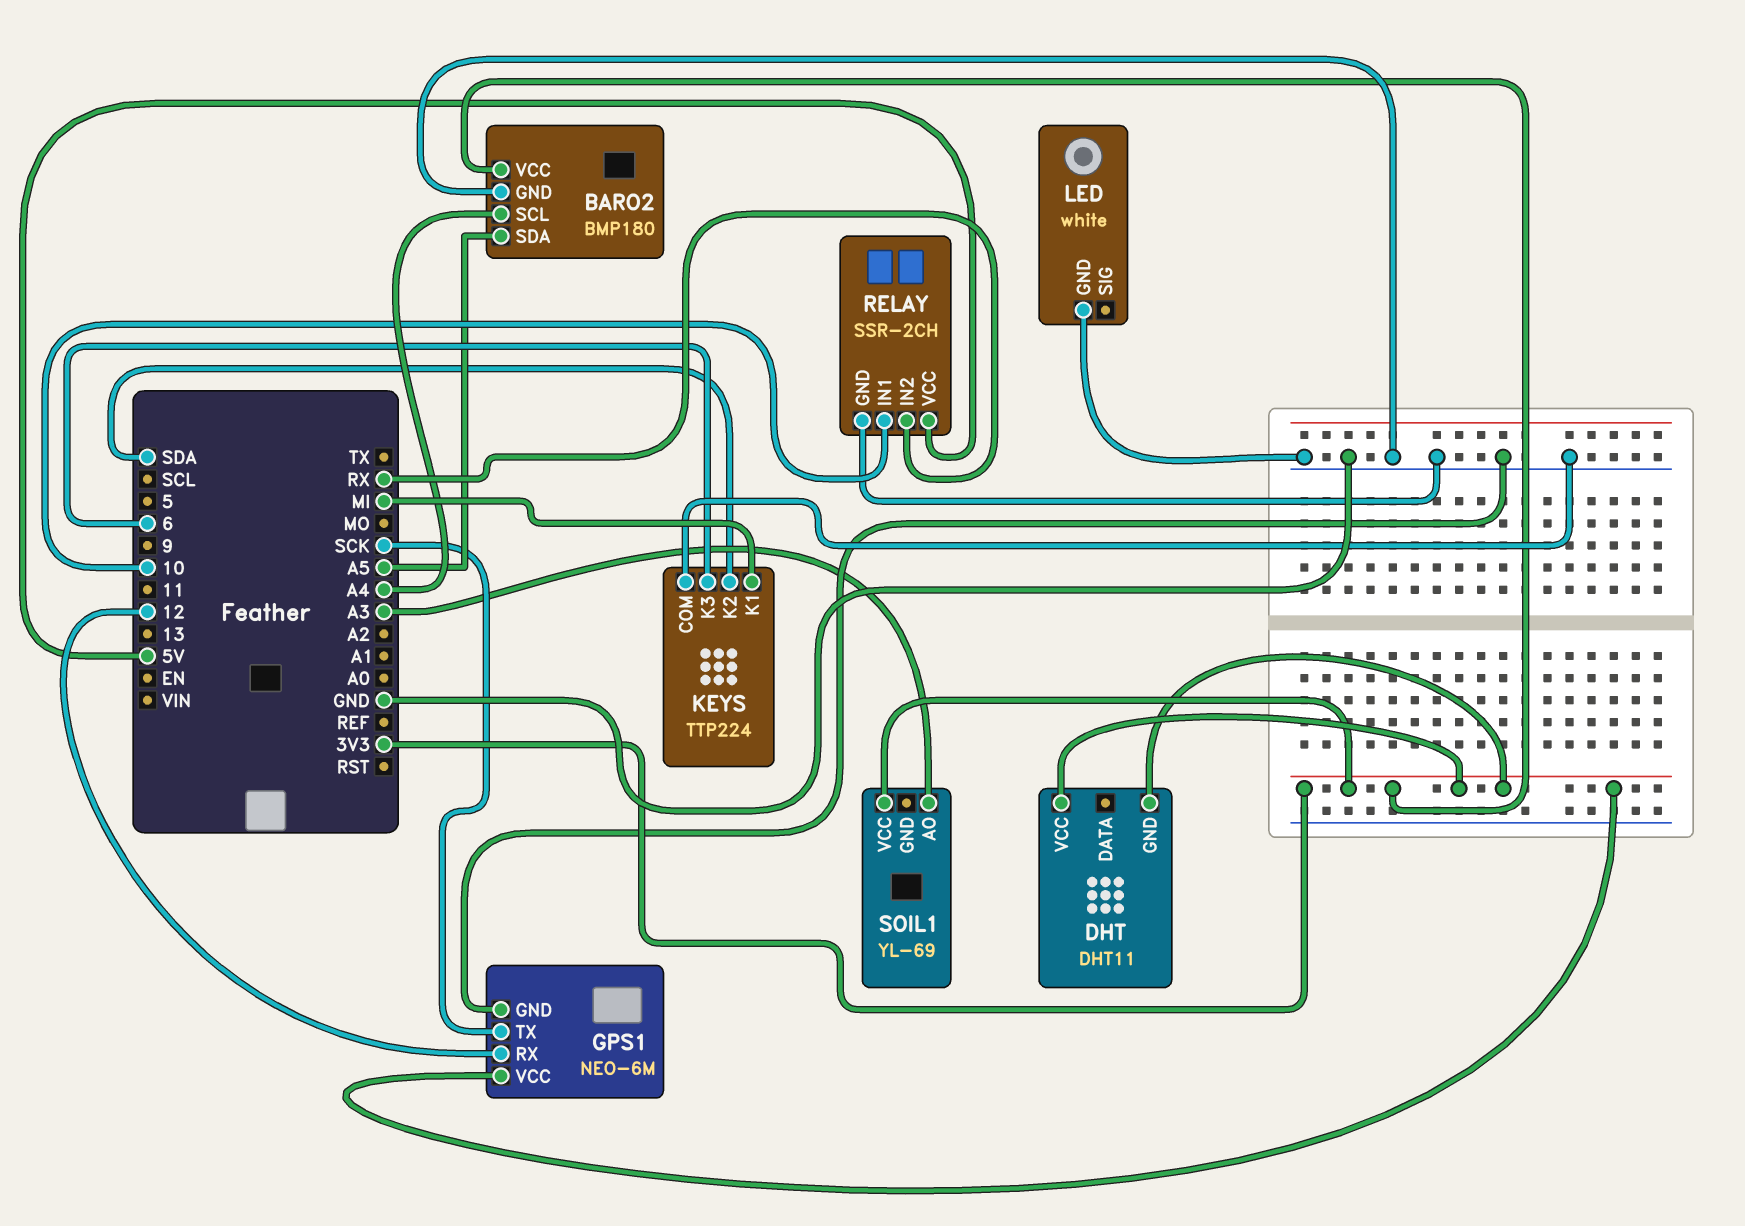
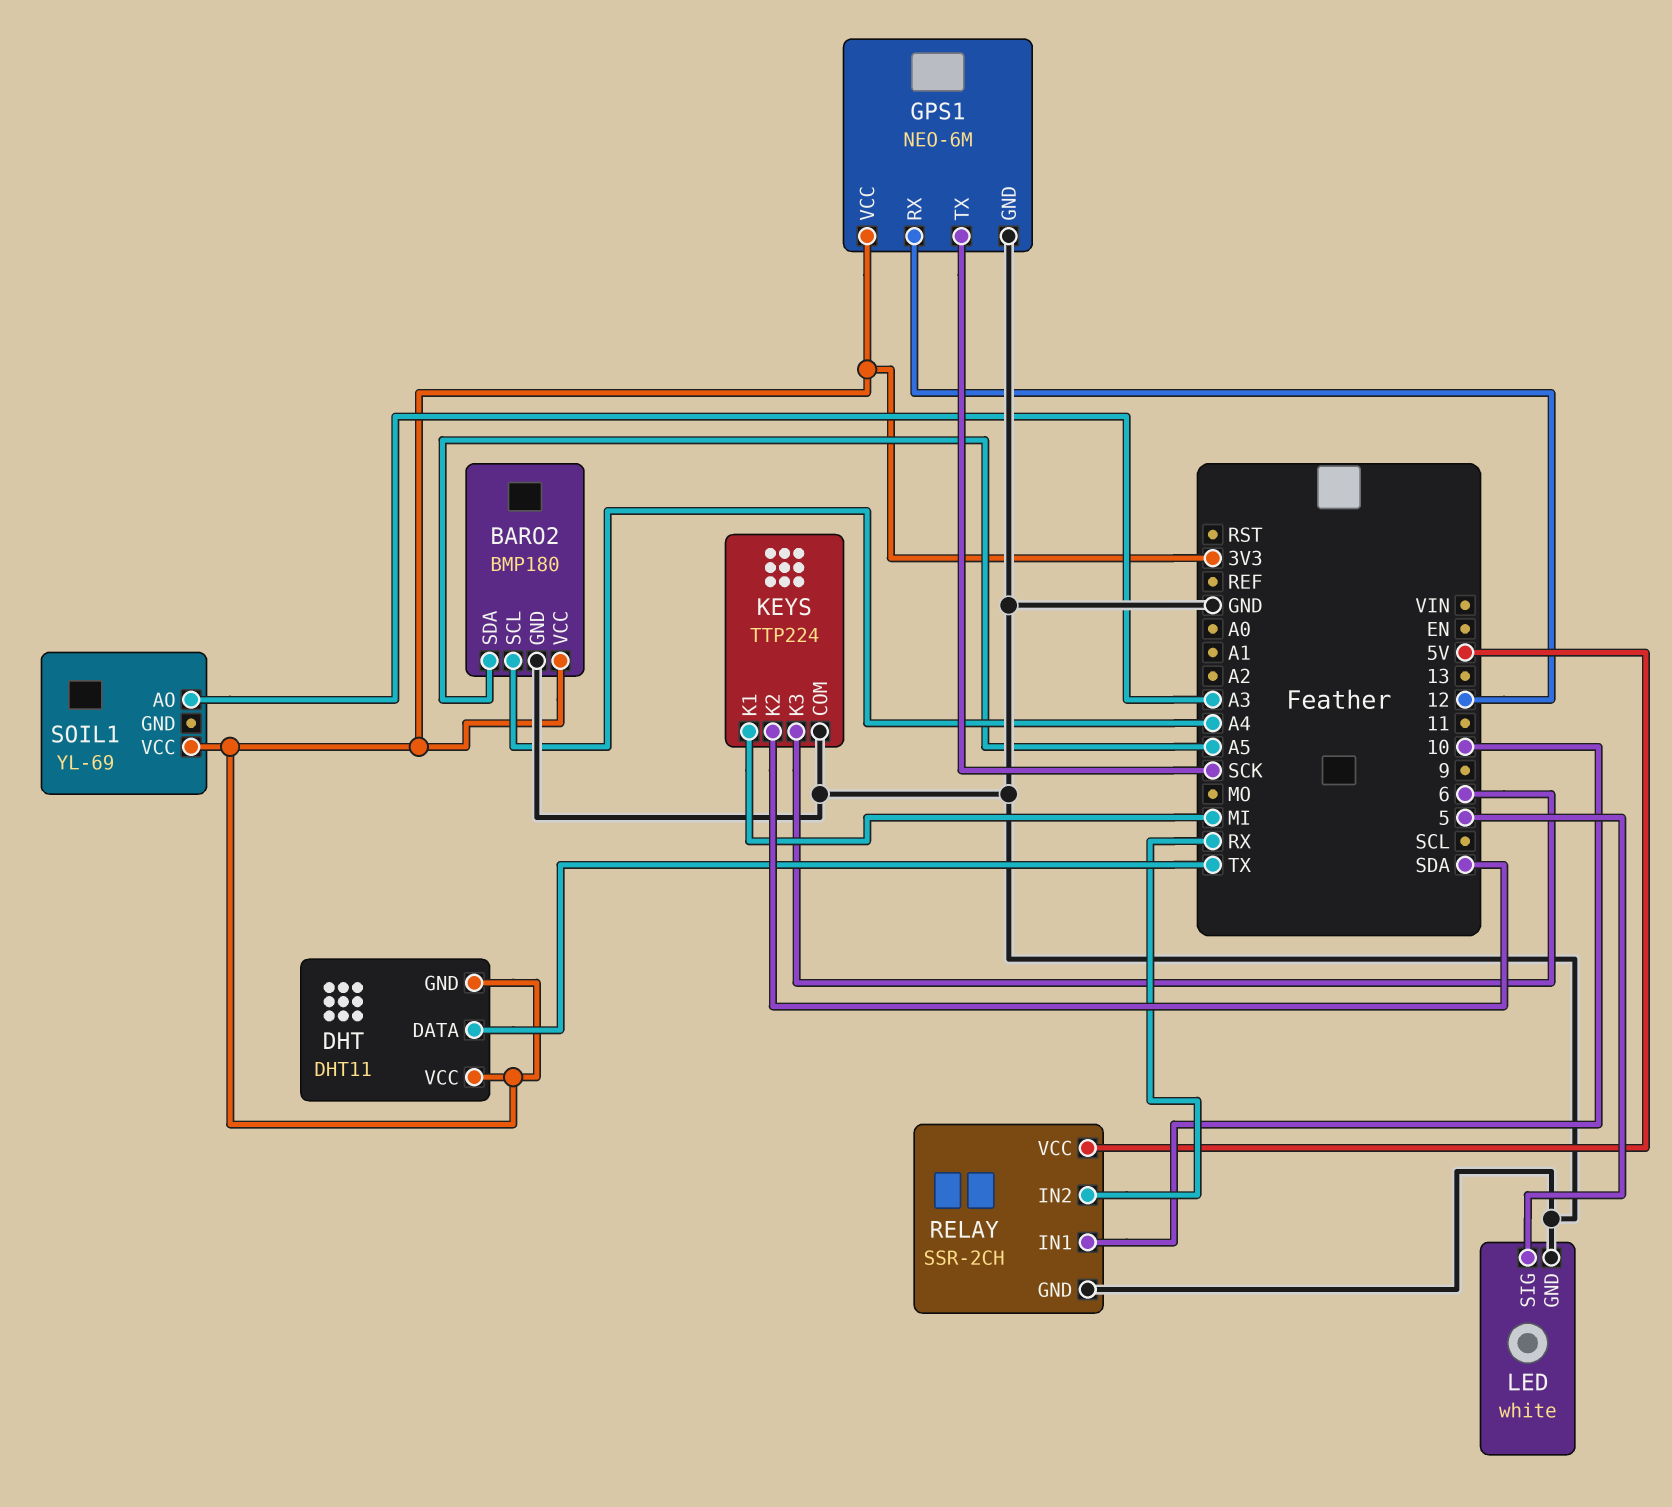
DHT pin DATA: none -> TX
LED pin SIG: none -> 5

